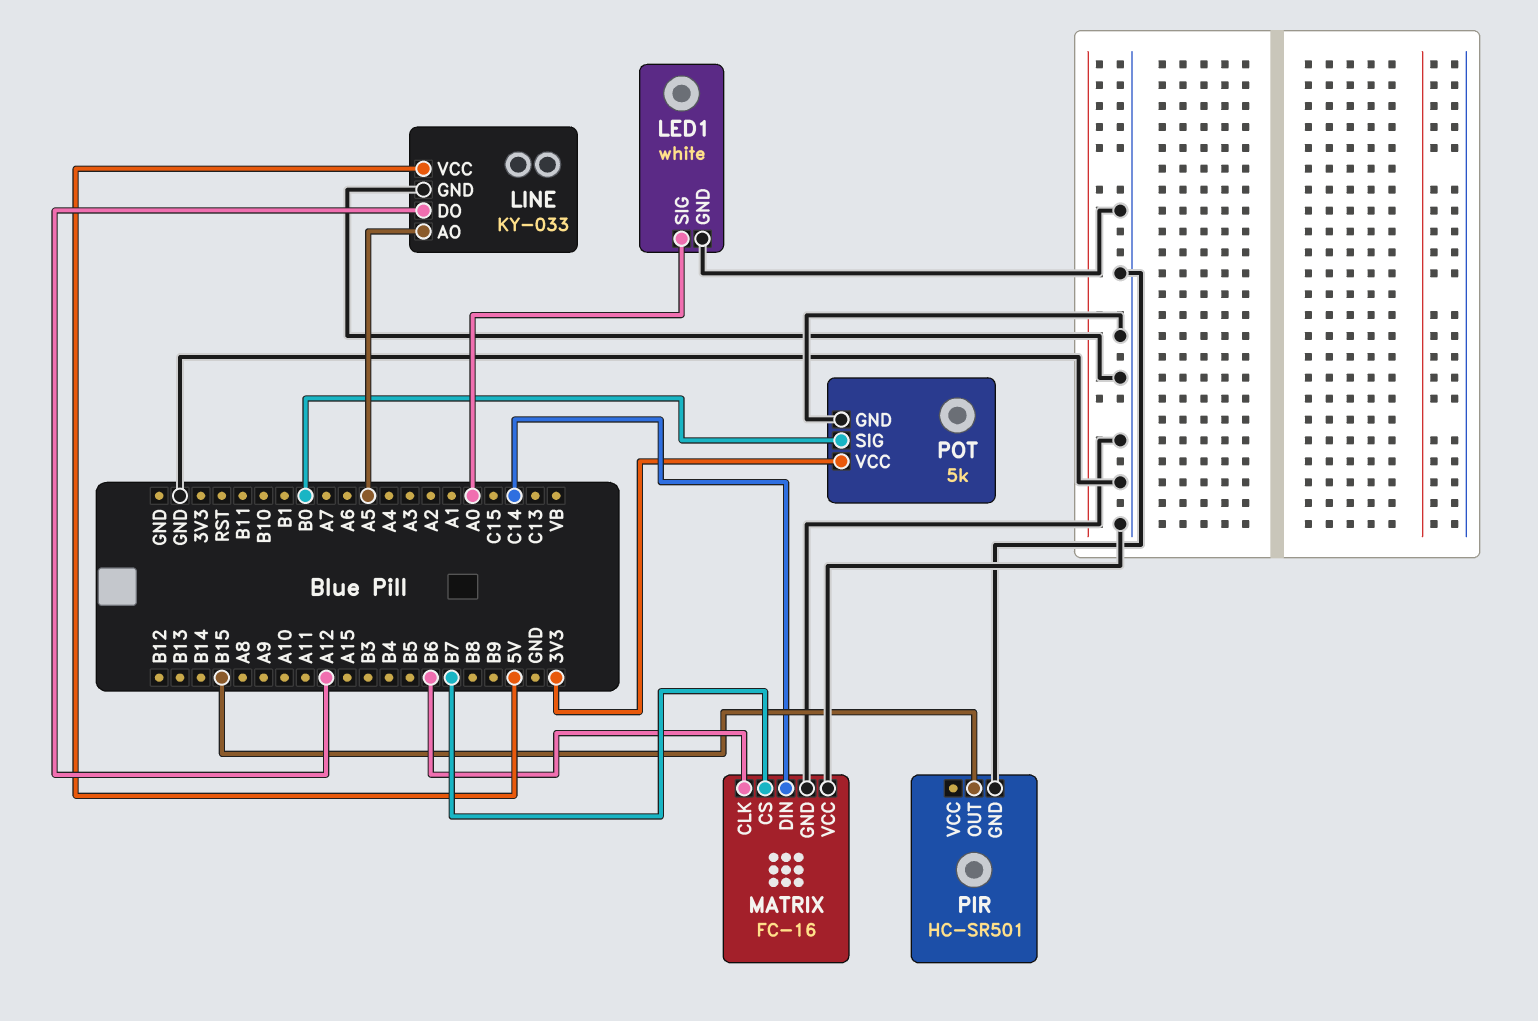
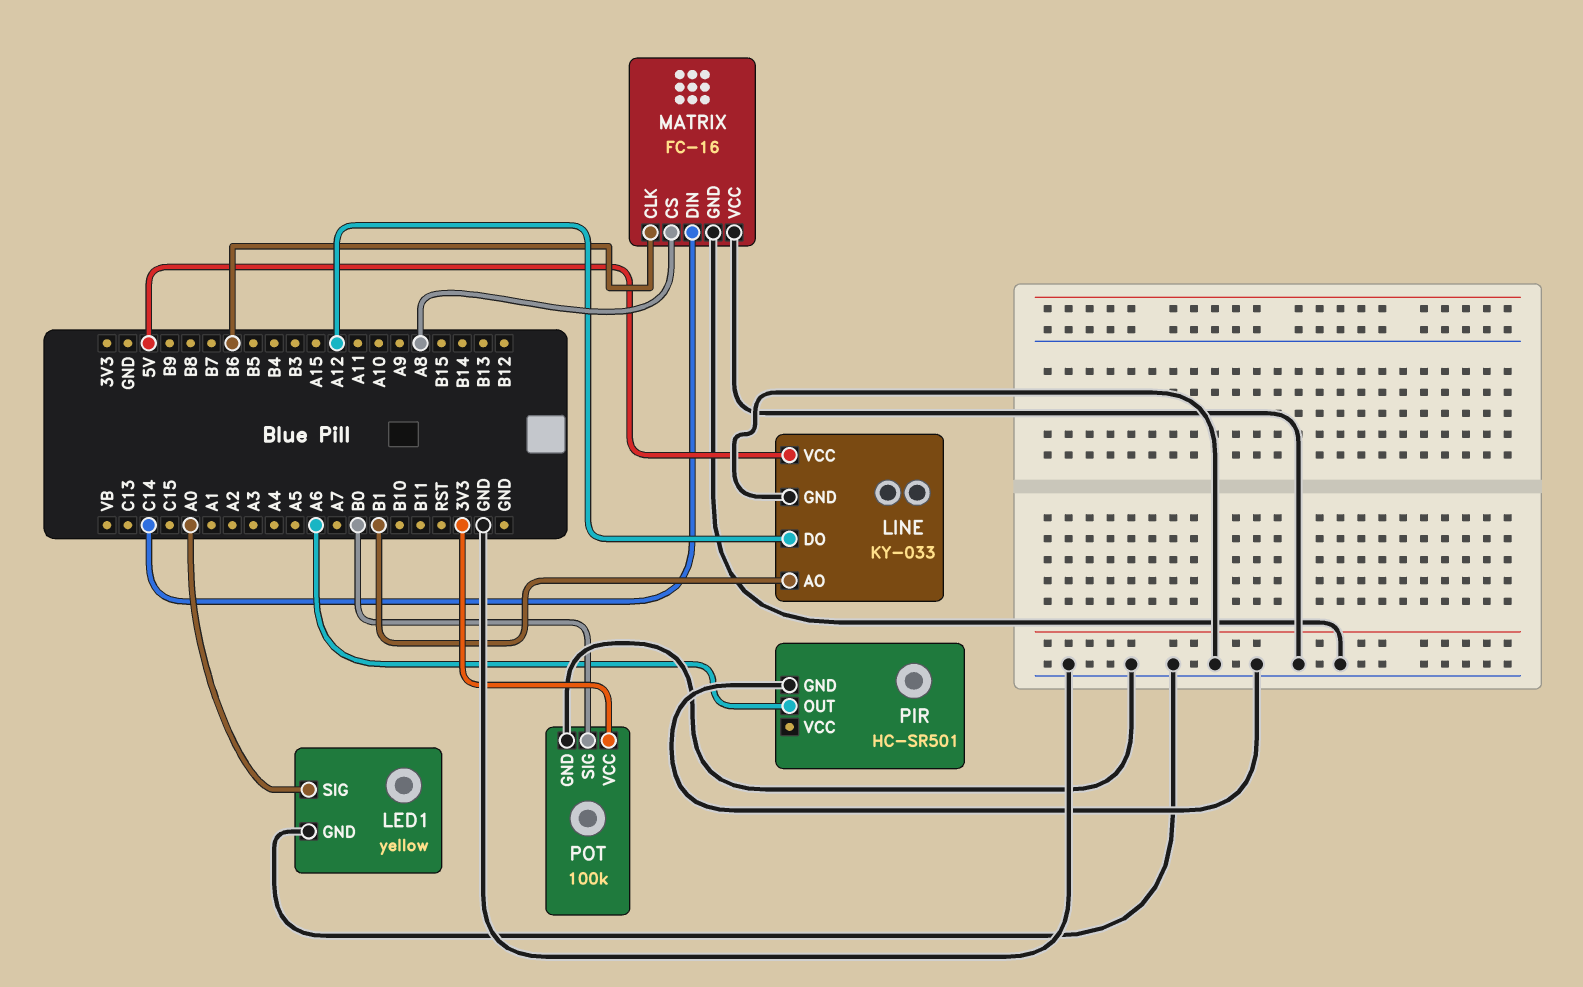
LED1: white -> yellow
LINE pin AO: A5 -> B1
MATRIX pin CS: B7 -> A8
PIR pin OUT: B15 -> A6
POT: 5k -> 100k

